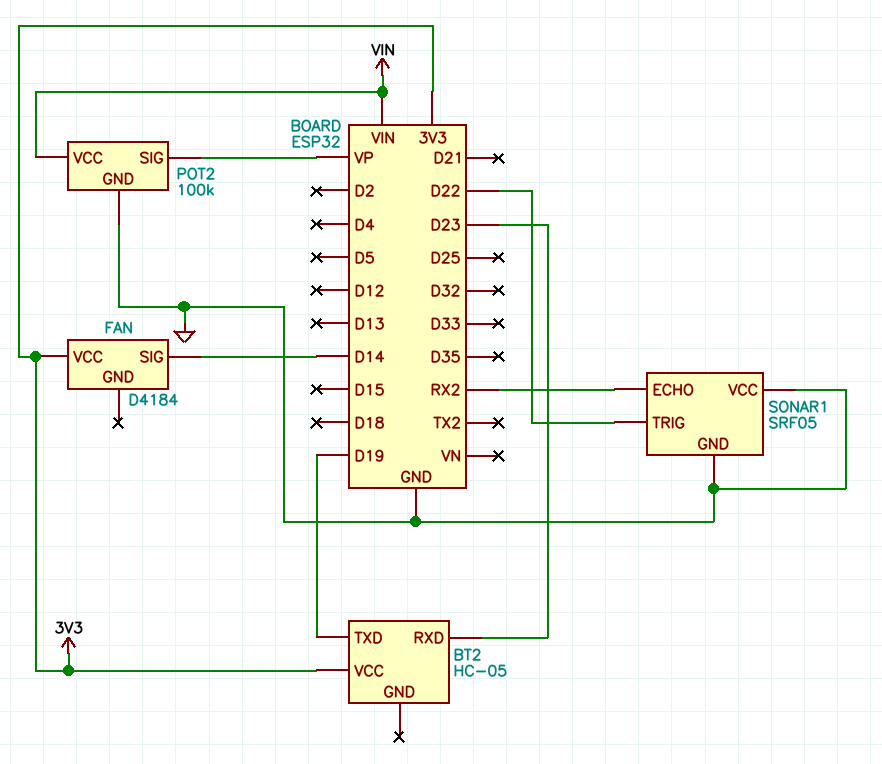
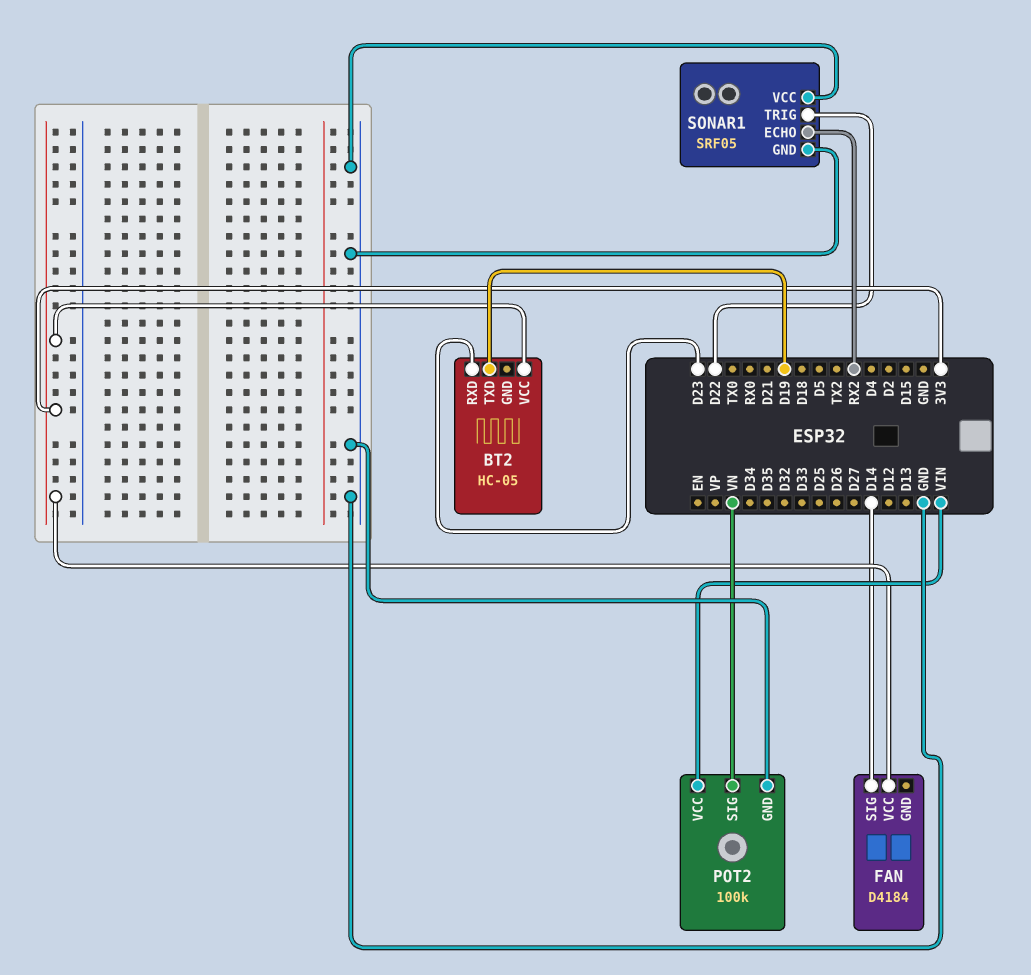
POT2 pin SIG: VP -> VN

